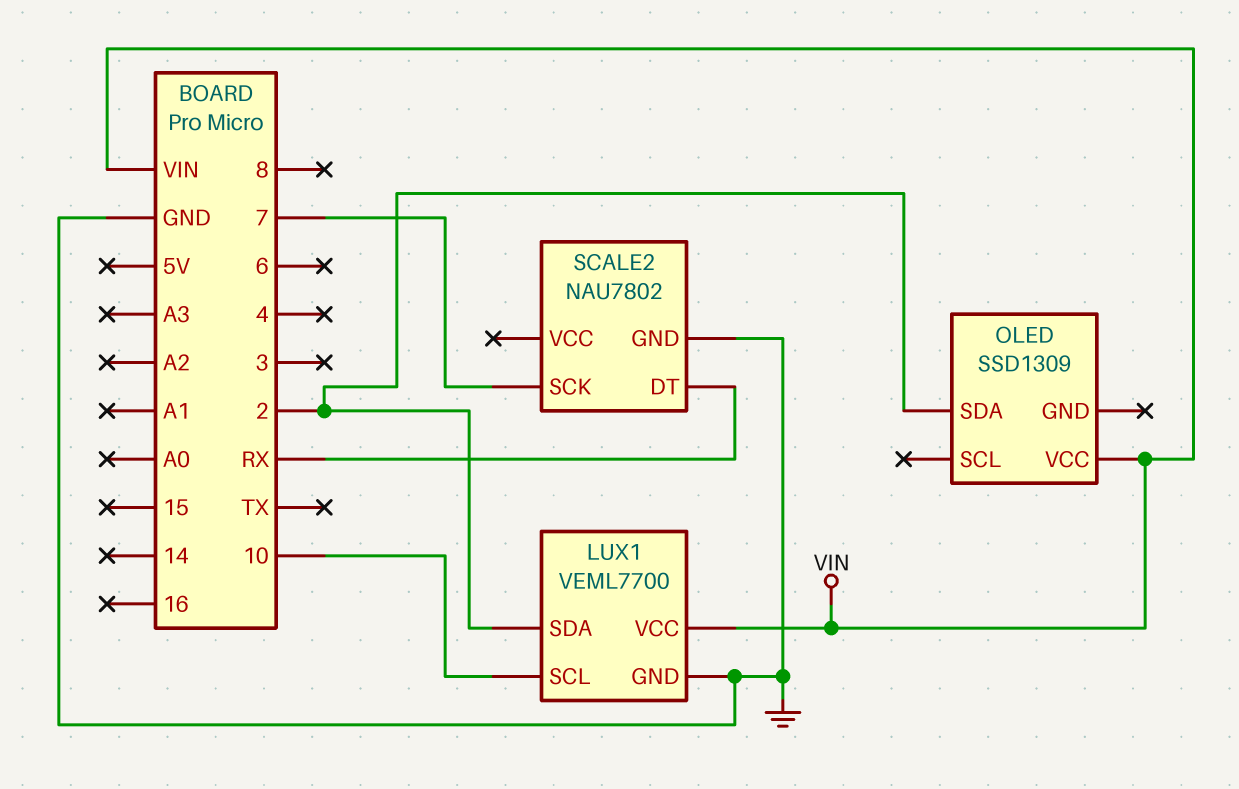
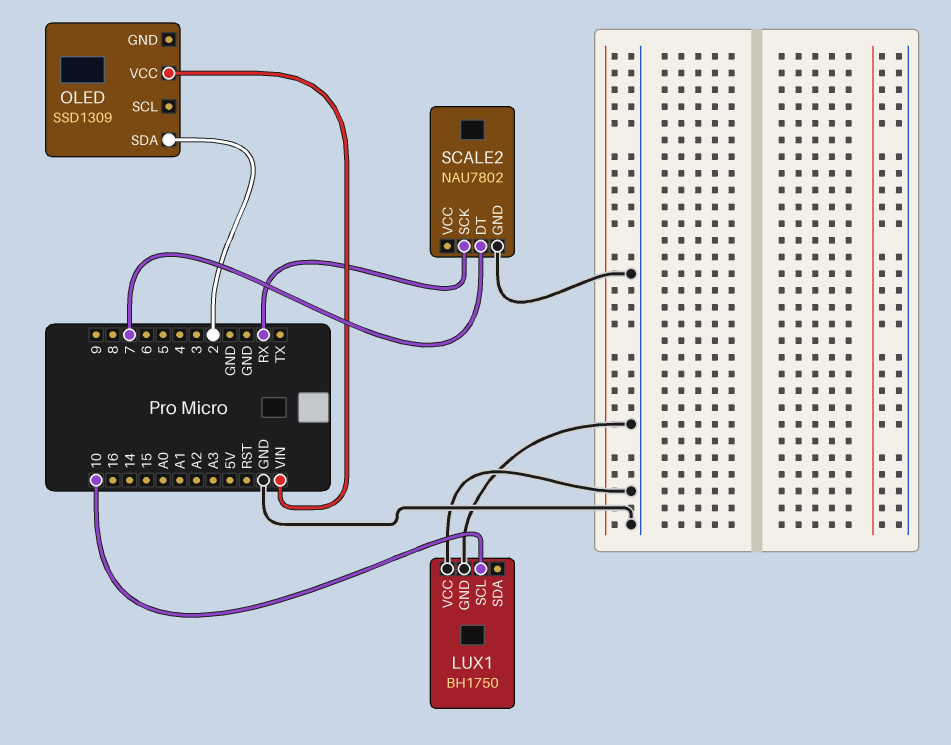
LUX1: VEML7700 -> BH1750
LUX1 pin SDA: 2 -> none
LUX1 pin VCC: VIN -> GND
SCALE2 pin DT: RX -> 7
SCALE2 pin SCK: 7 -> RX

